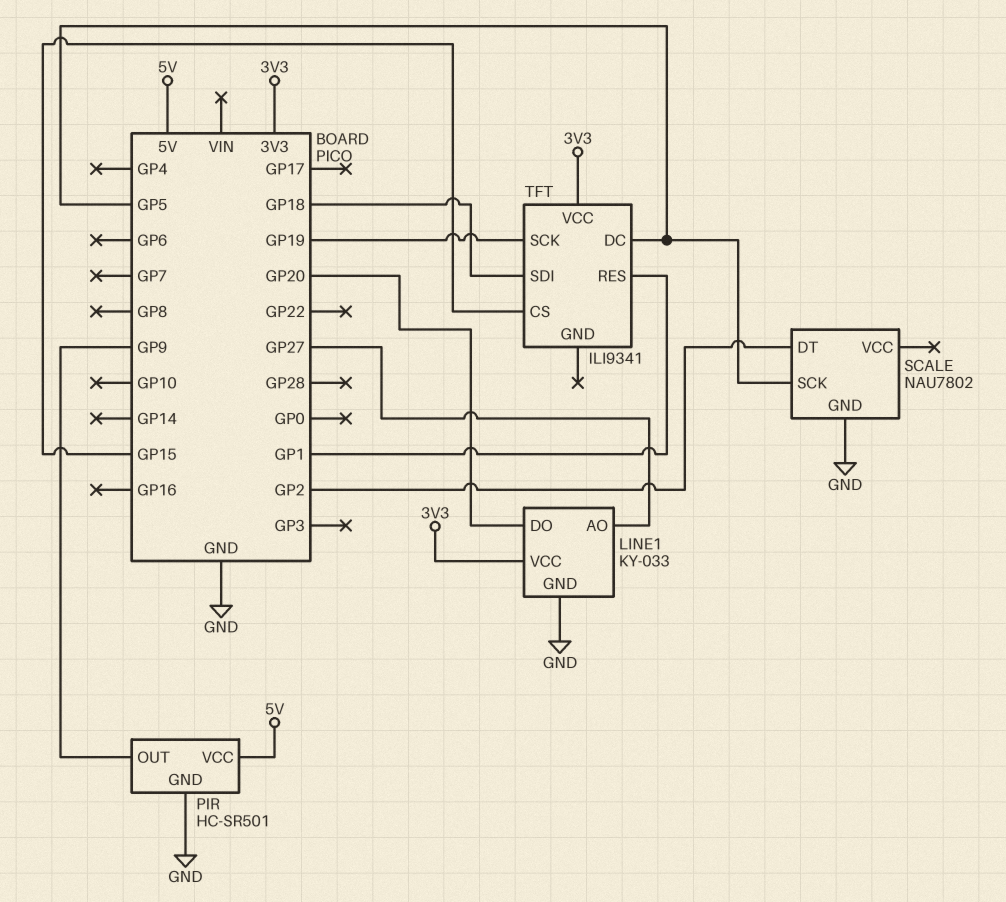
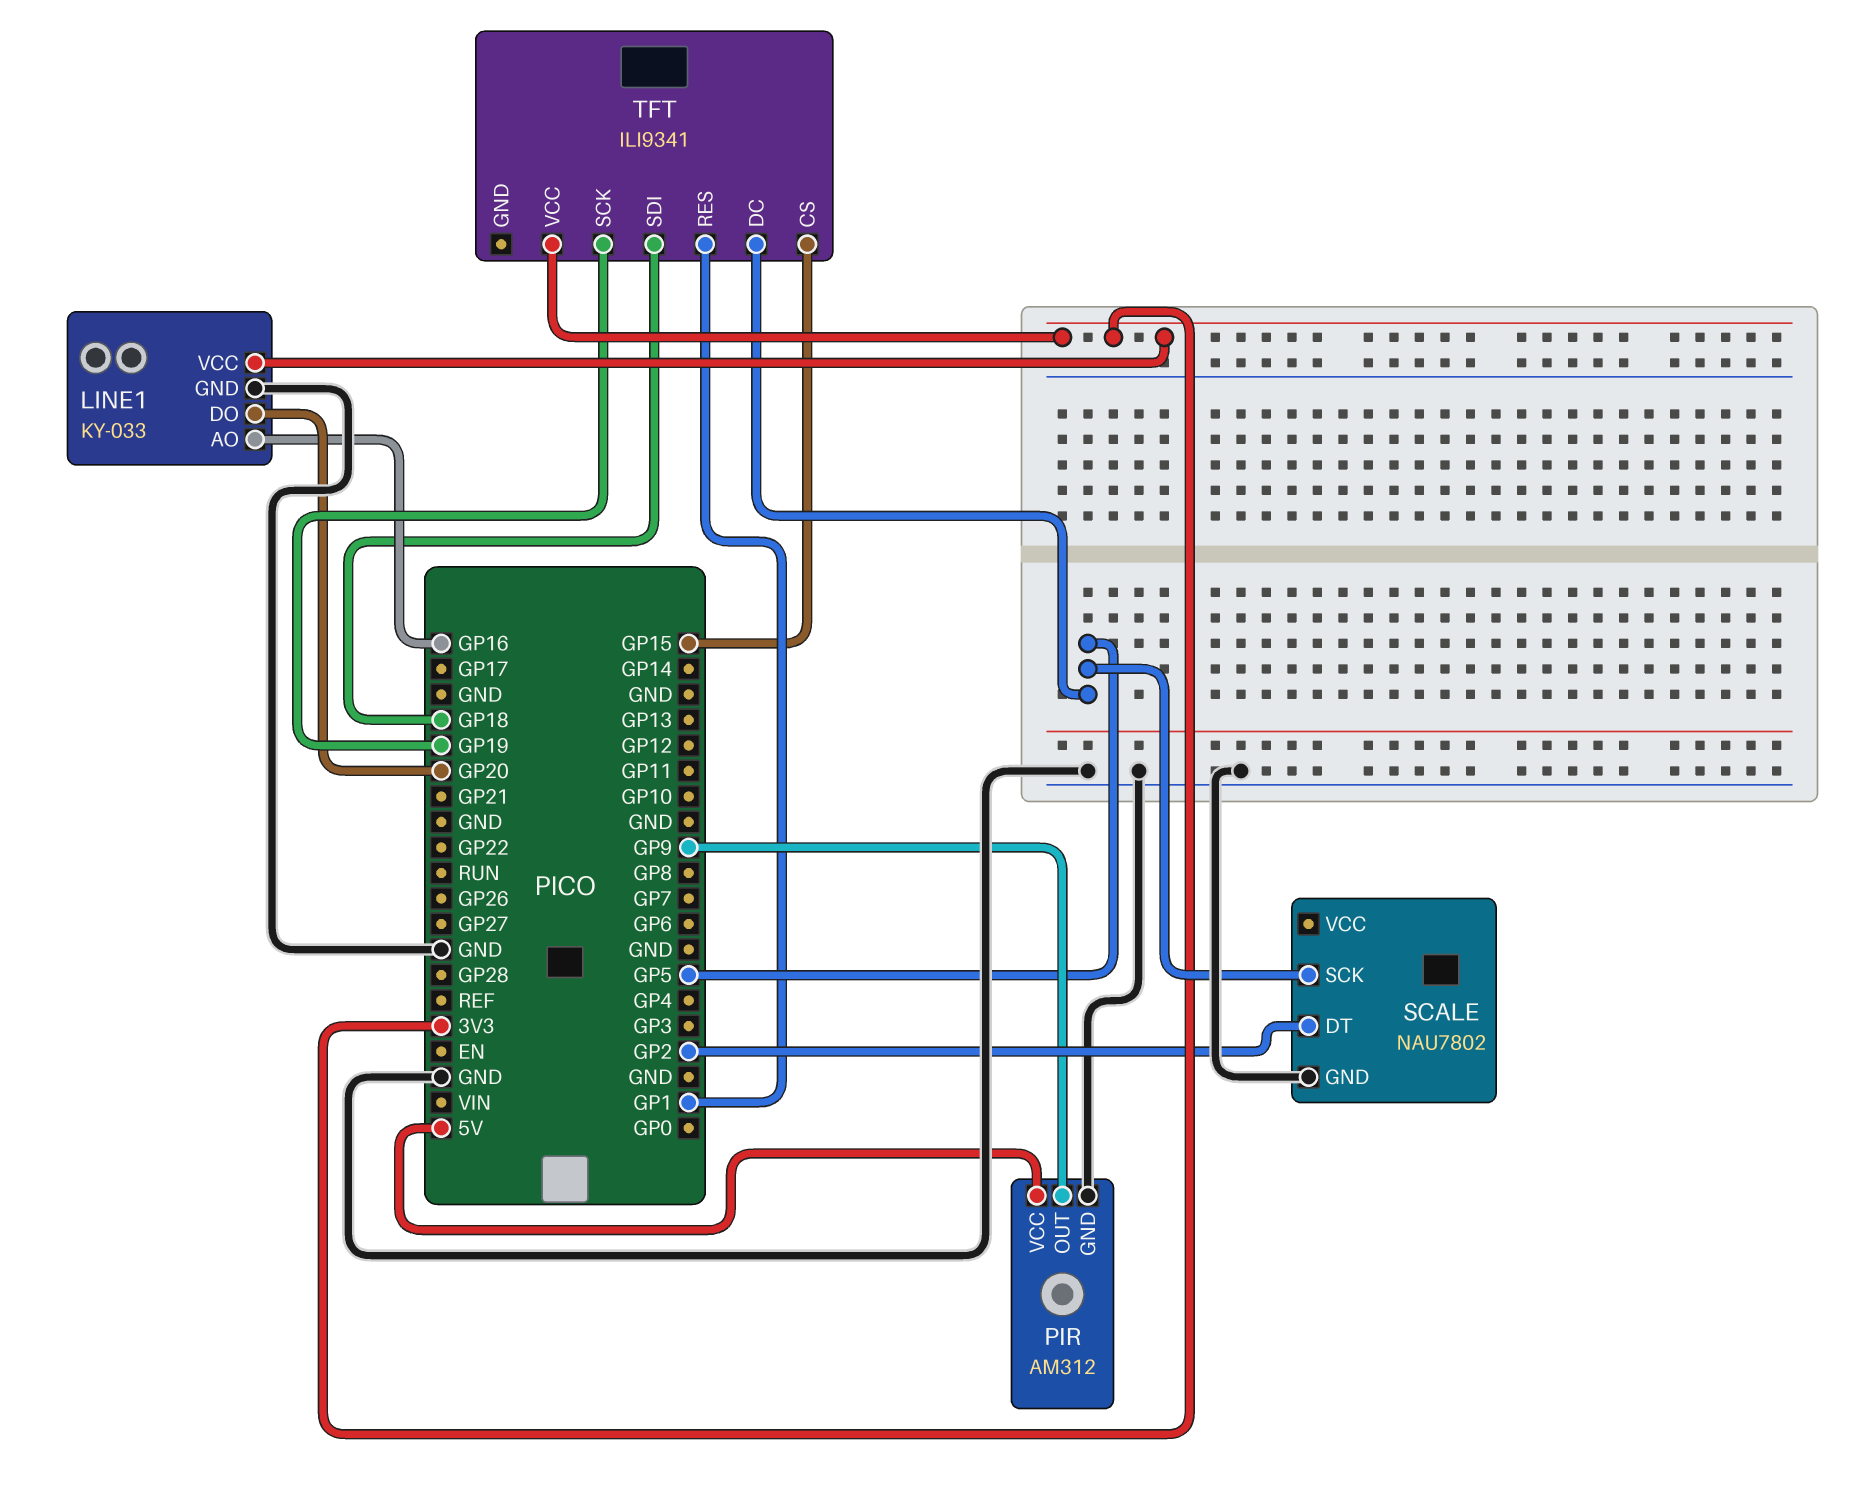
LINE1 pin AO: GP27 -> GP16
PIR: HC-SR501 -> AM312

